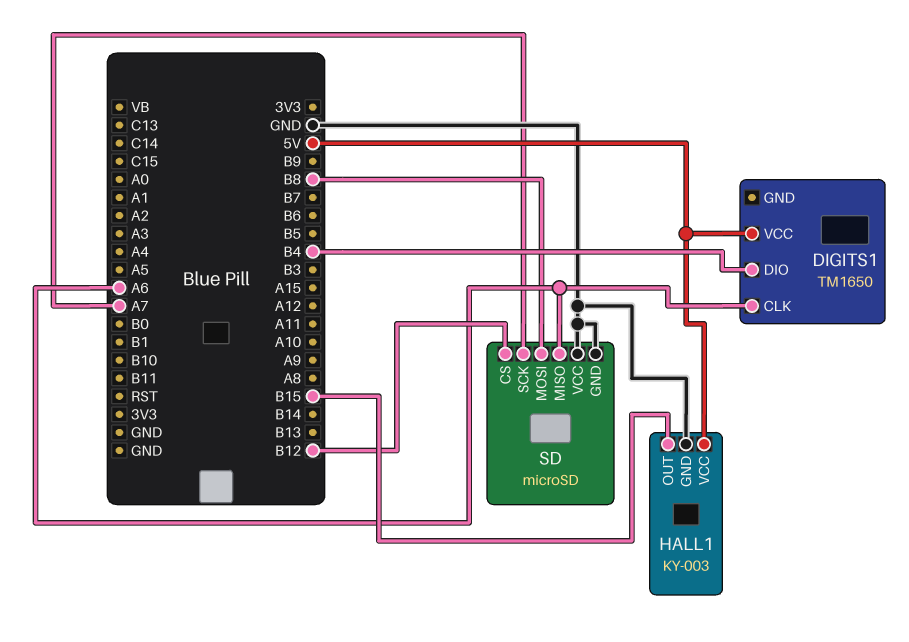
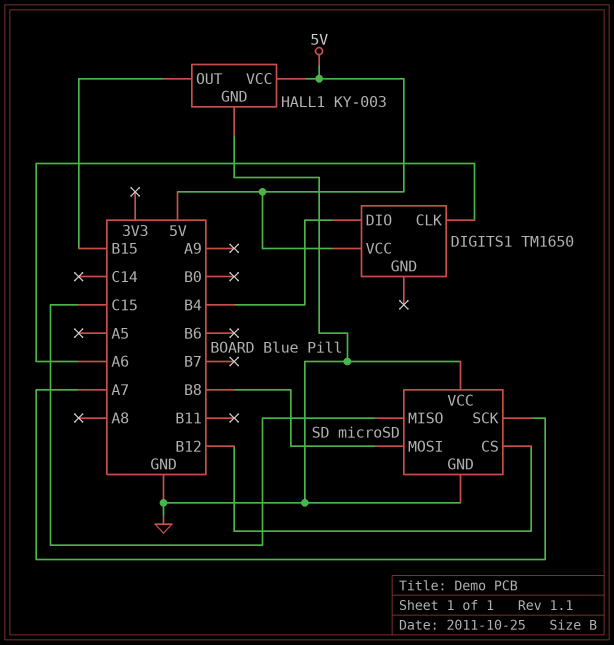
SD pin MISO: A6 -> C15

